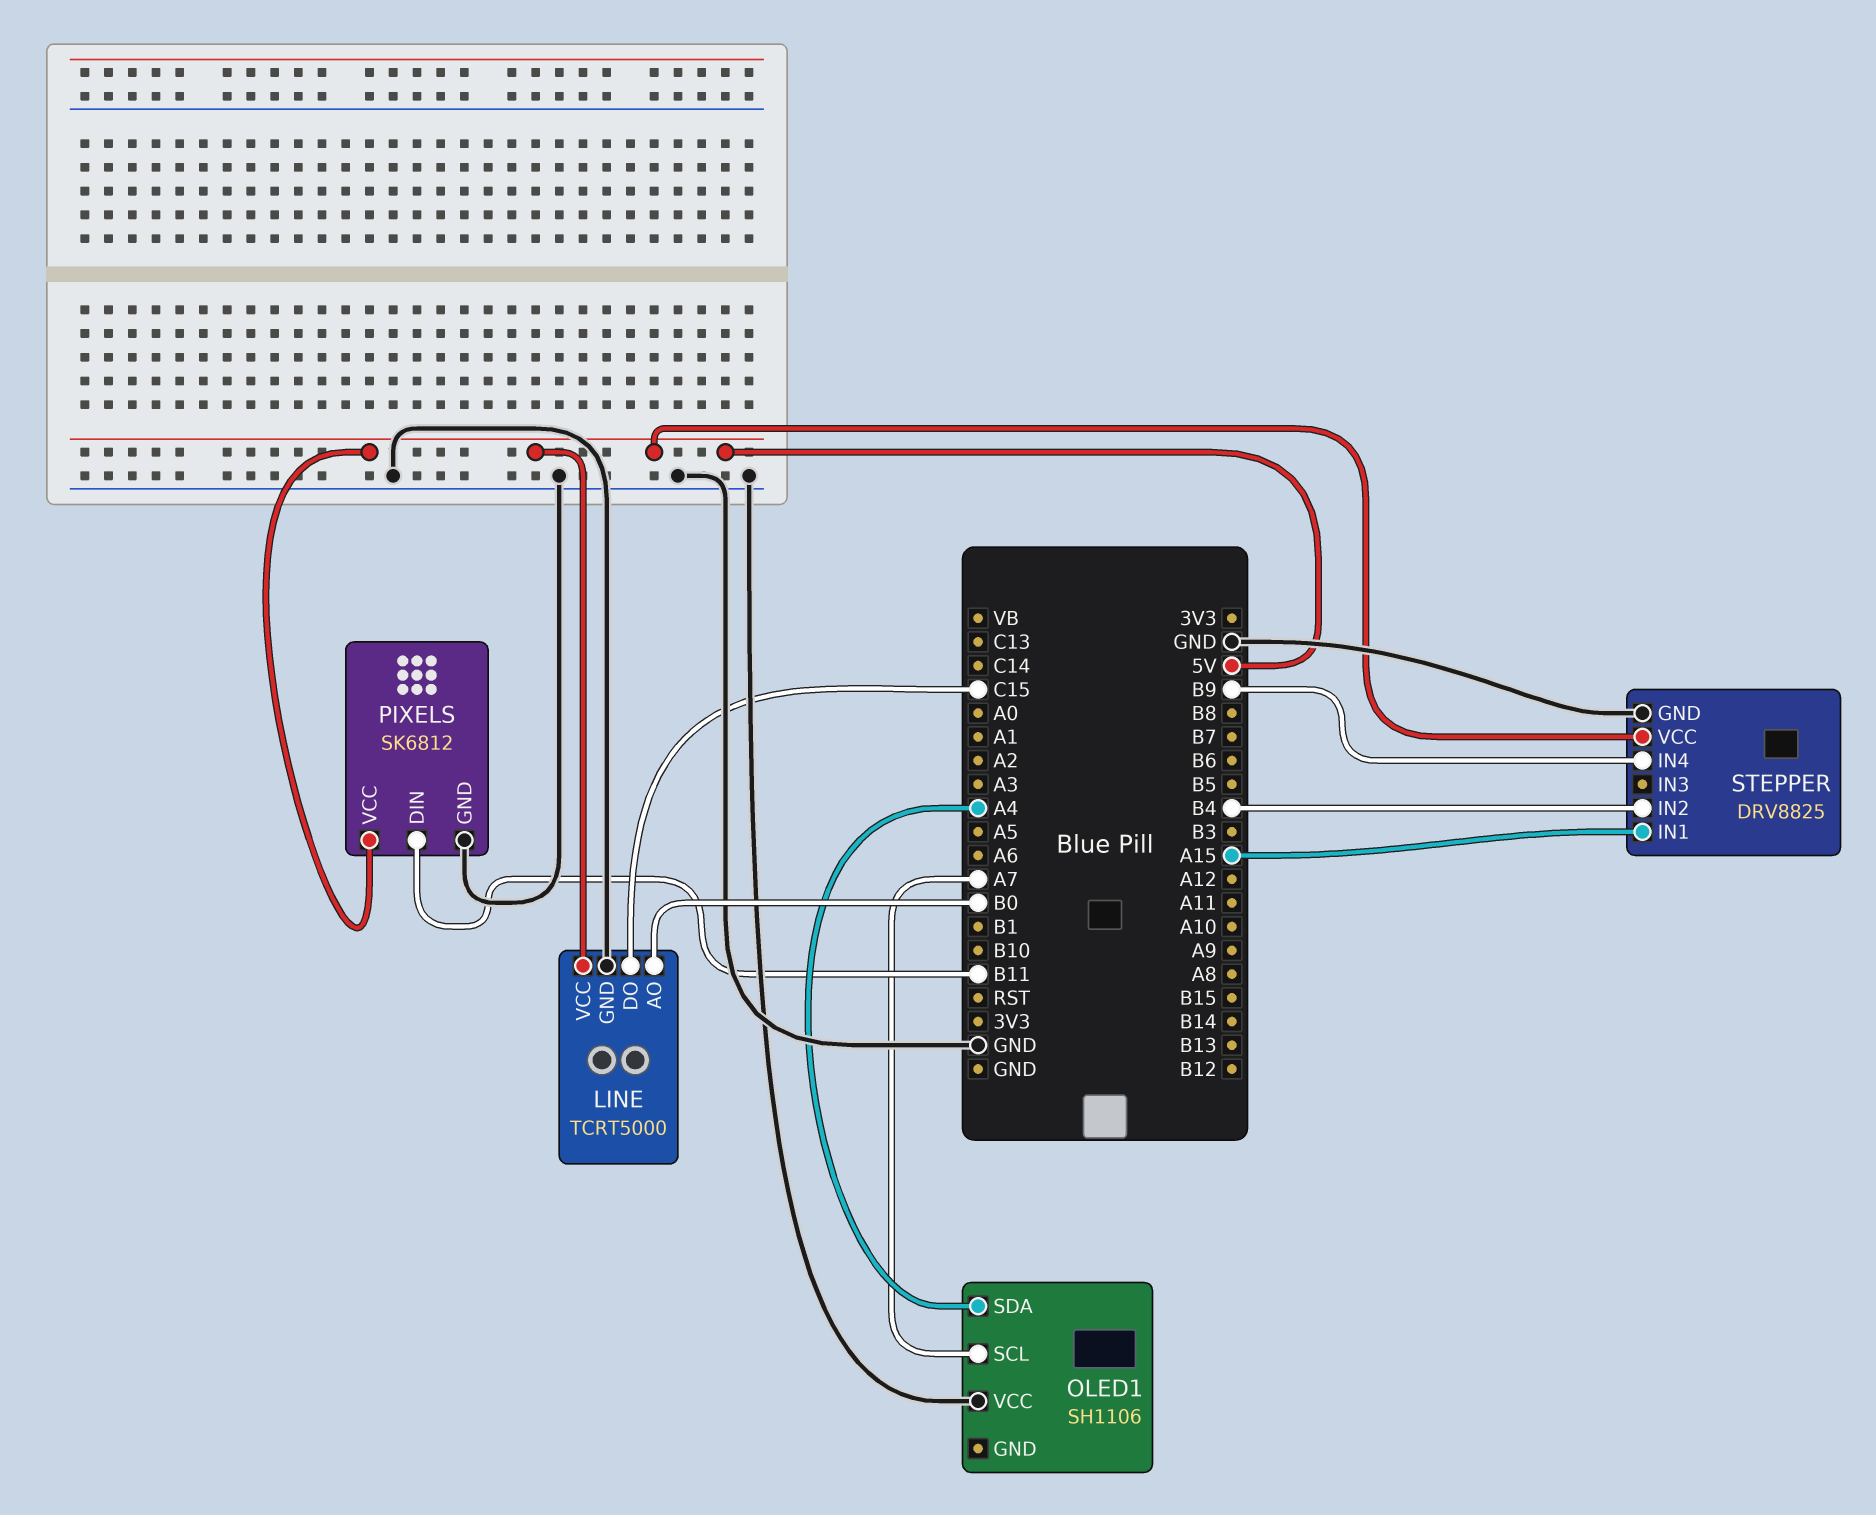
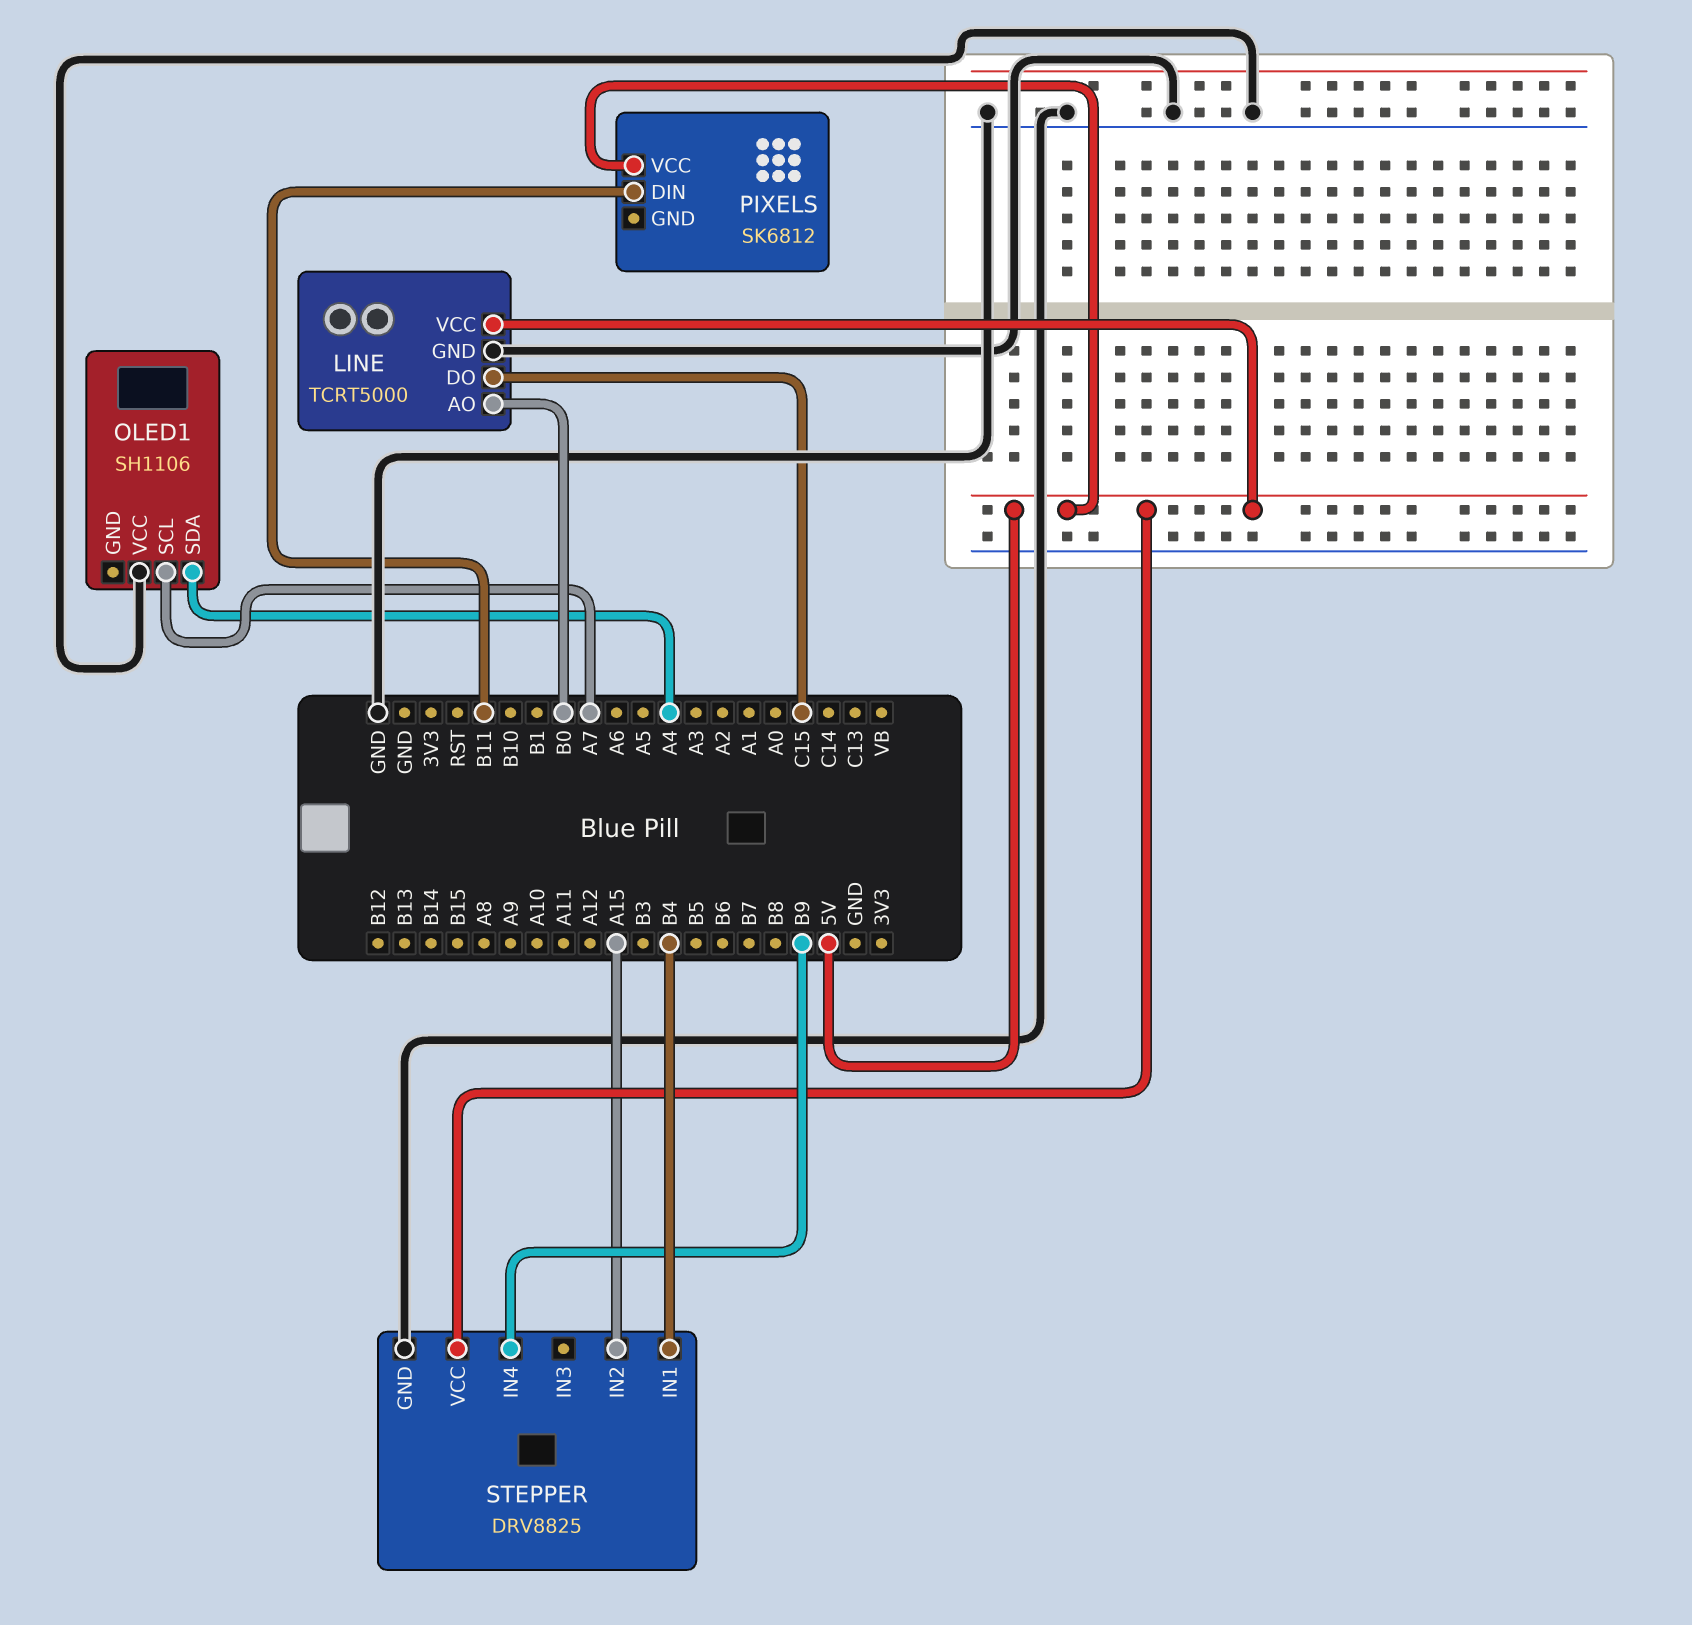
PIXELS pin GND: GND -> none
STEPPER pin IN1: A15 -> B4
STEPPER pin IN2: B4 -> A15

